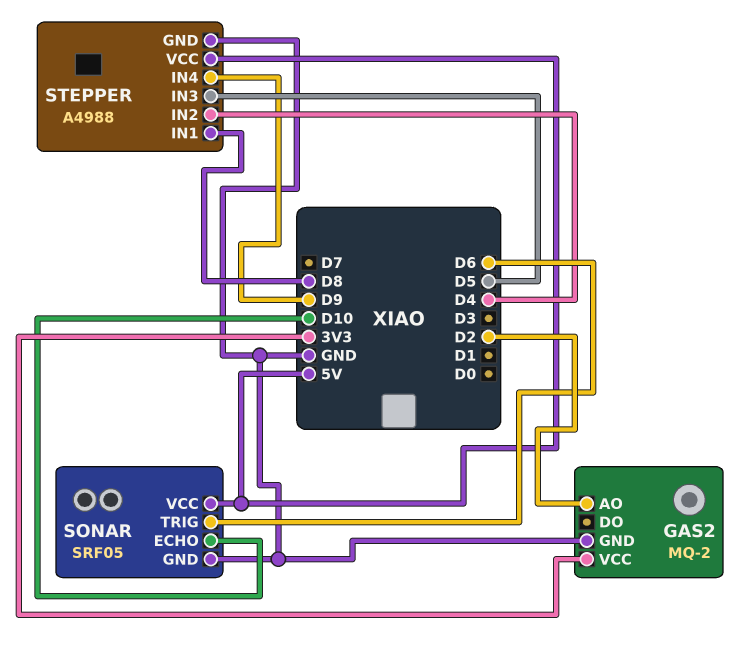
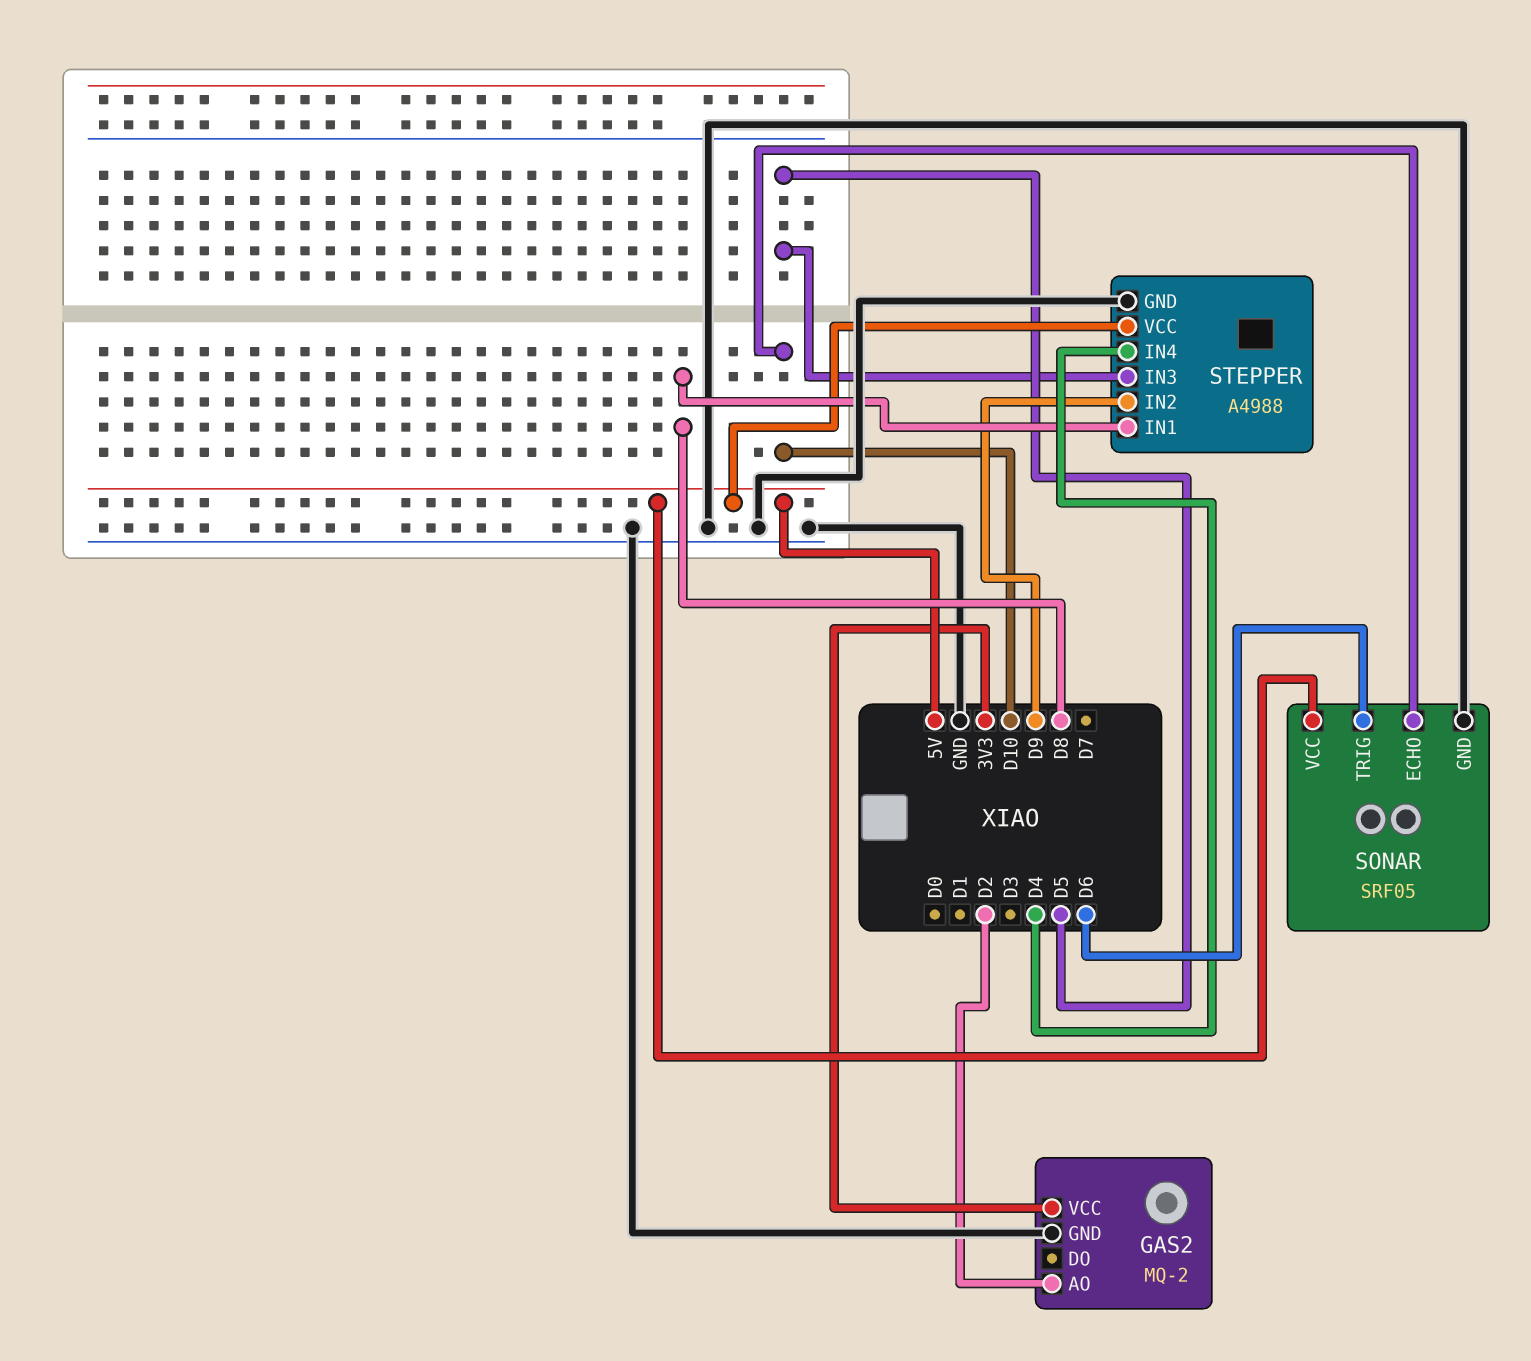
STEPPER pin IN2: D4 -> D9
STEPPER pin IN4: D9 -> D4

